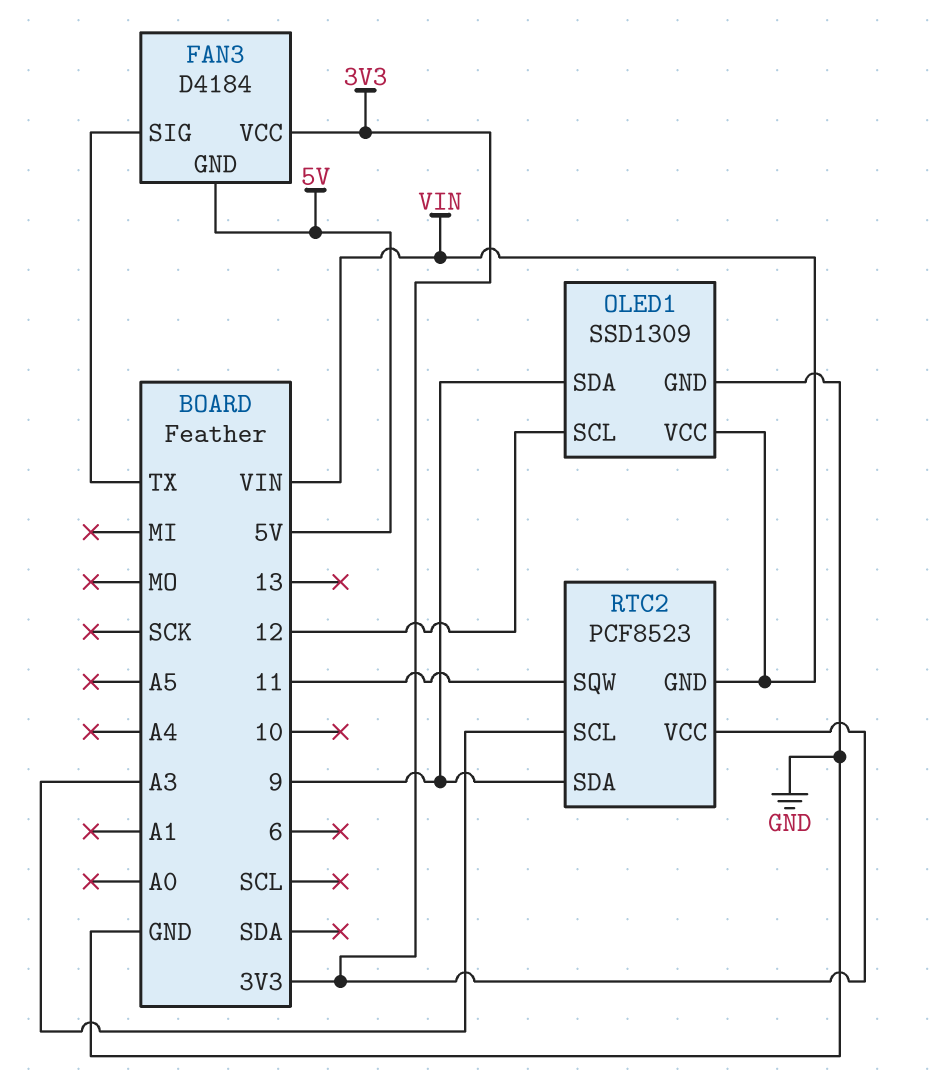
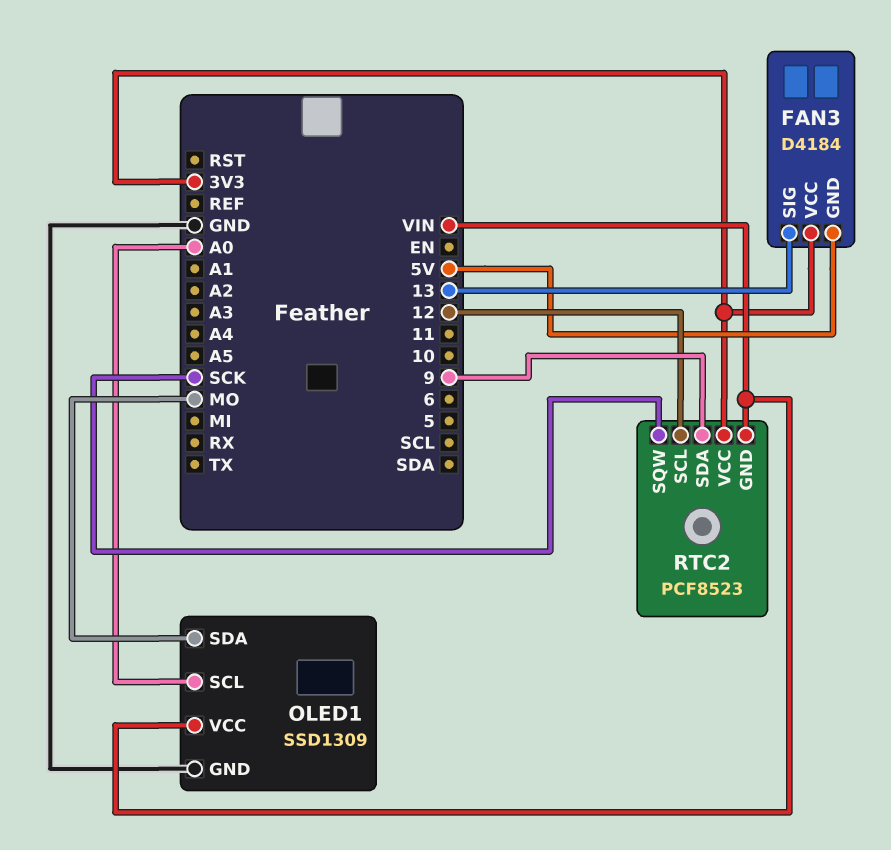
FAN3 pin SIG: TX -> 13
OLED1 pin SCL: 12 -> A0
OLED1 pin SDA: 9 -> MO
RTC2 pin SCL: A3 -> 12
RTC2 pin SQW: 11 -> SCK

